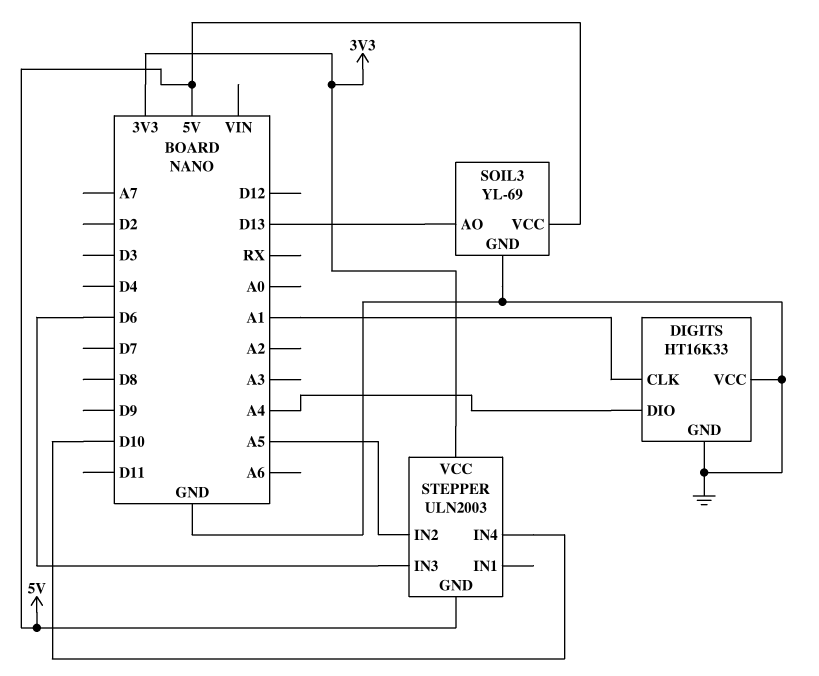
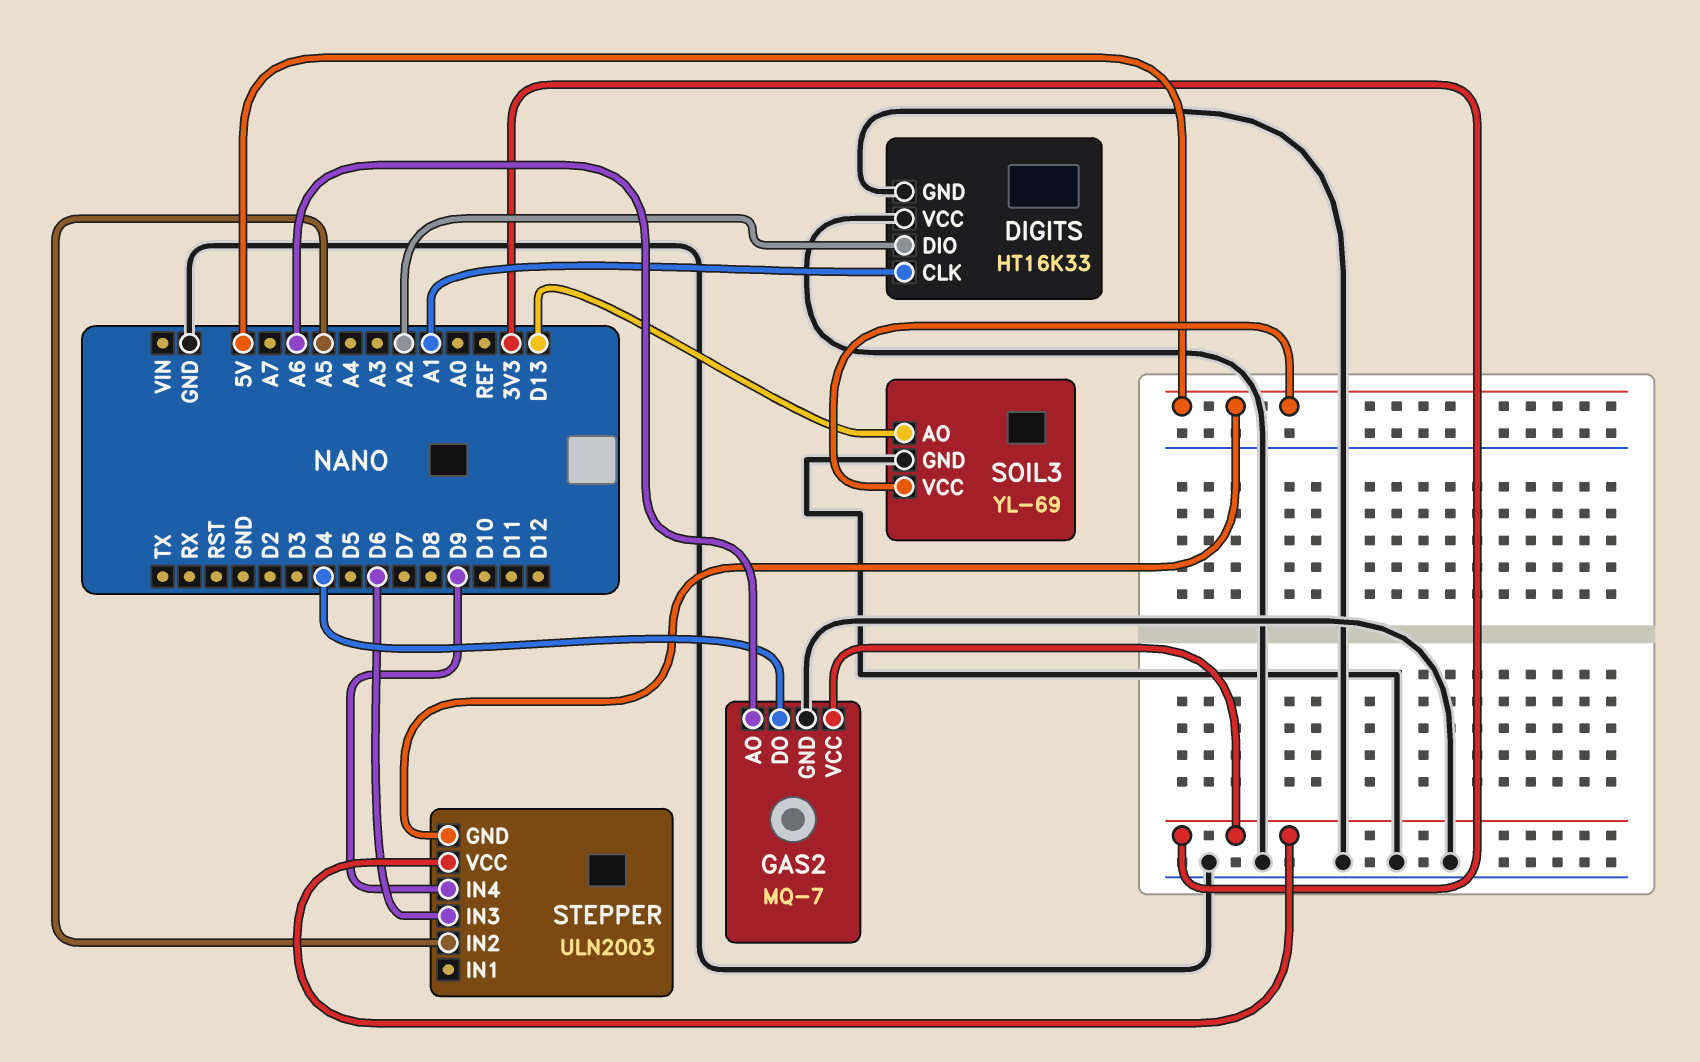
DIGITS pin DIO: A4 -> A2
GAS2: none -> MQ-7
GAS2 pin AO: none -> A6
GAS2 pin DO: none -> D4
GAS2 pin GND: none -> GND
GAS2 pin VCC: none -> 3V3
STEPPER pin IN4: D10 -> D9

